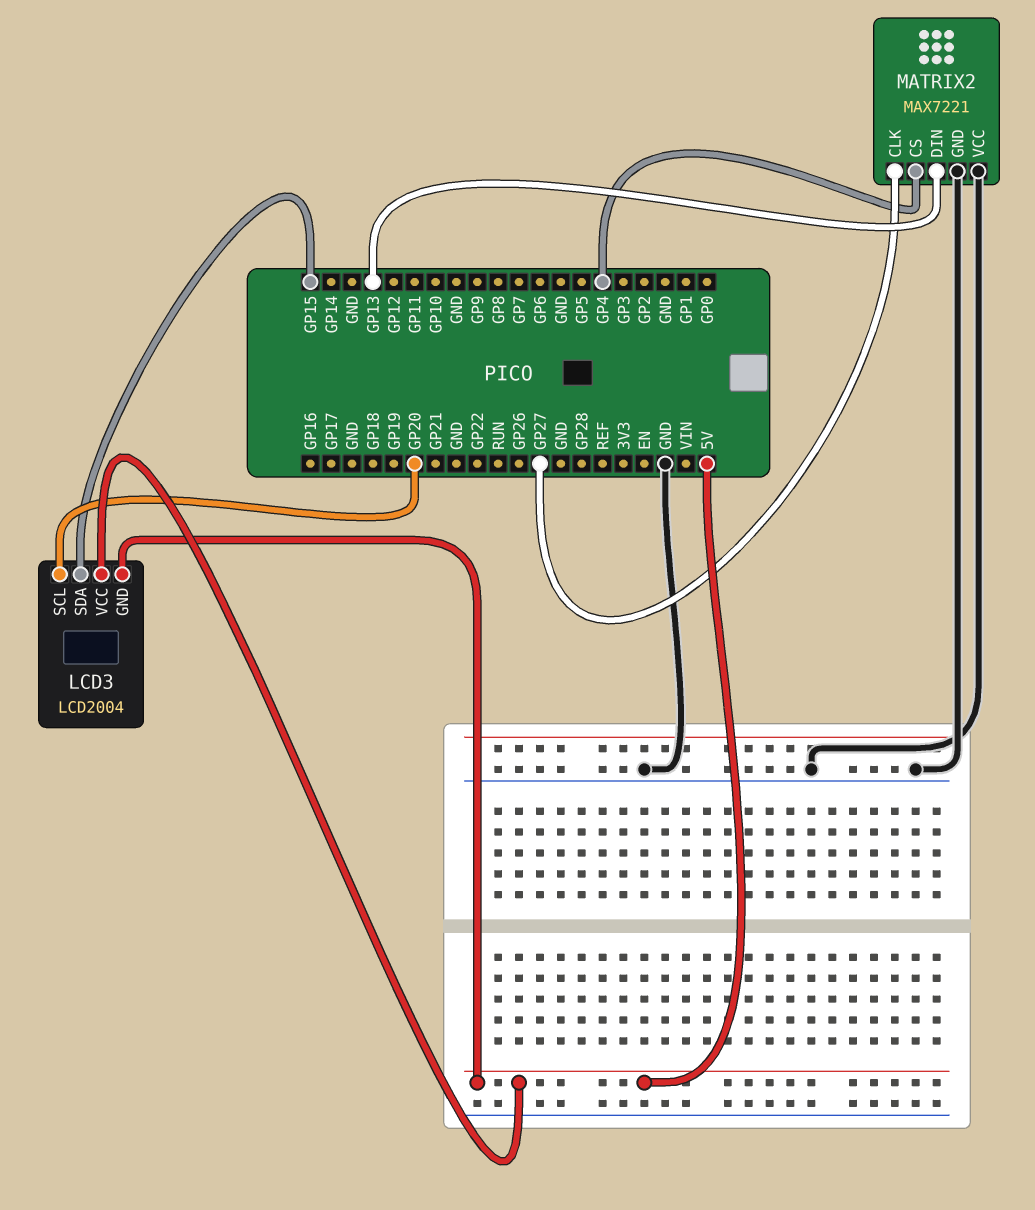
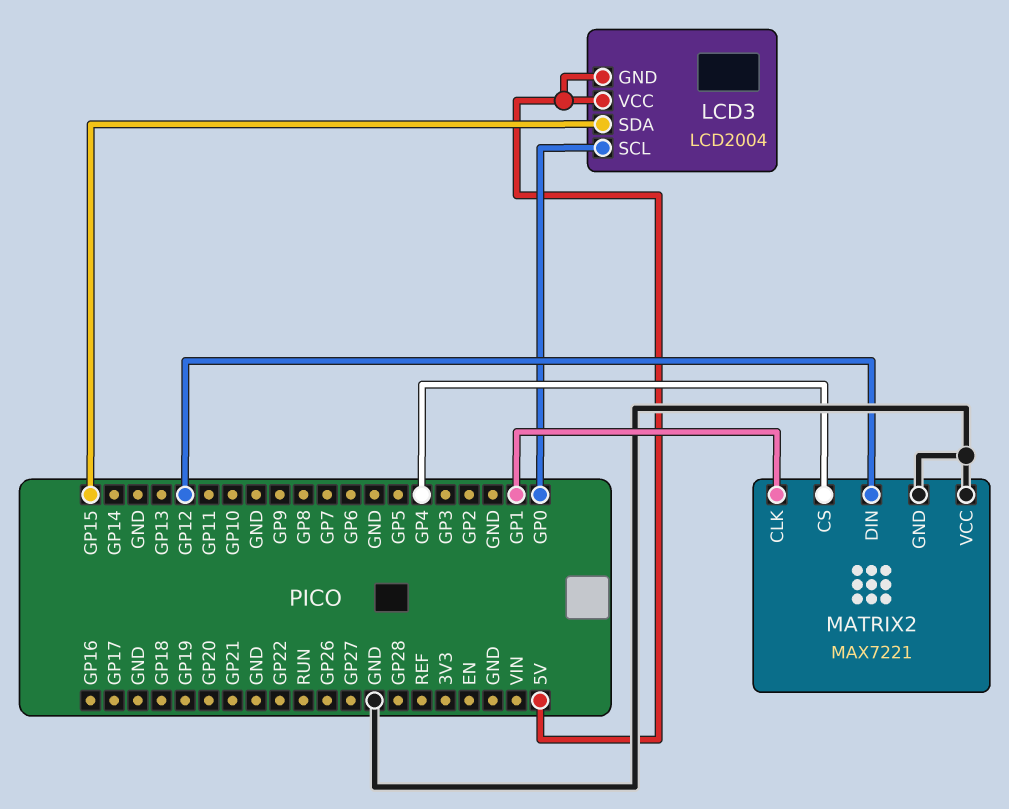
LCD3 pin SCL: GP20 -> GP0
MATRIX2 pin CLK: GP27 -> GP1
MATRIX2 pin DIN: GP13 -> GP12

